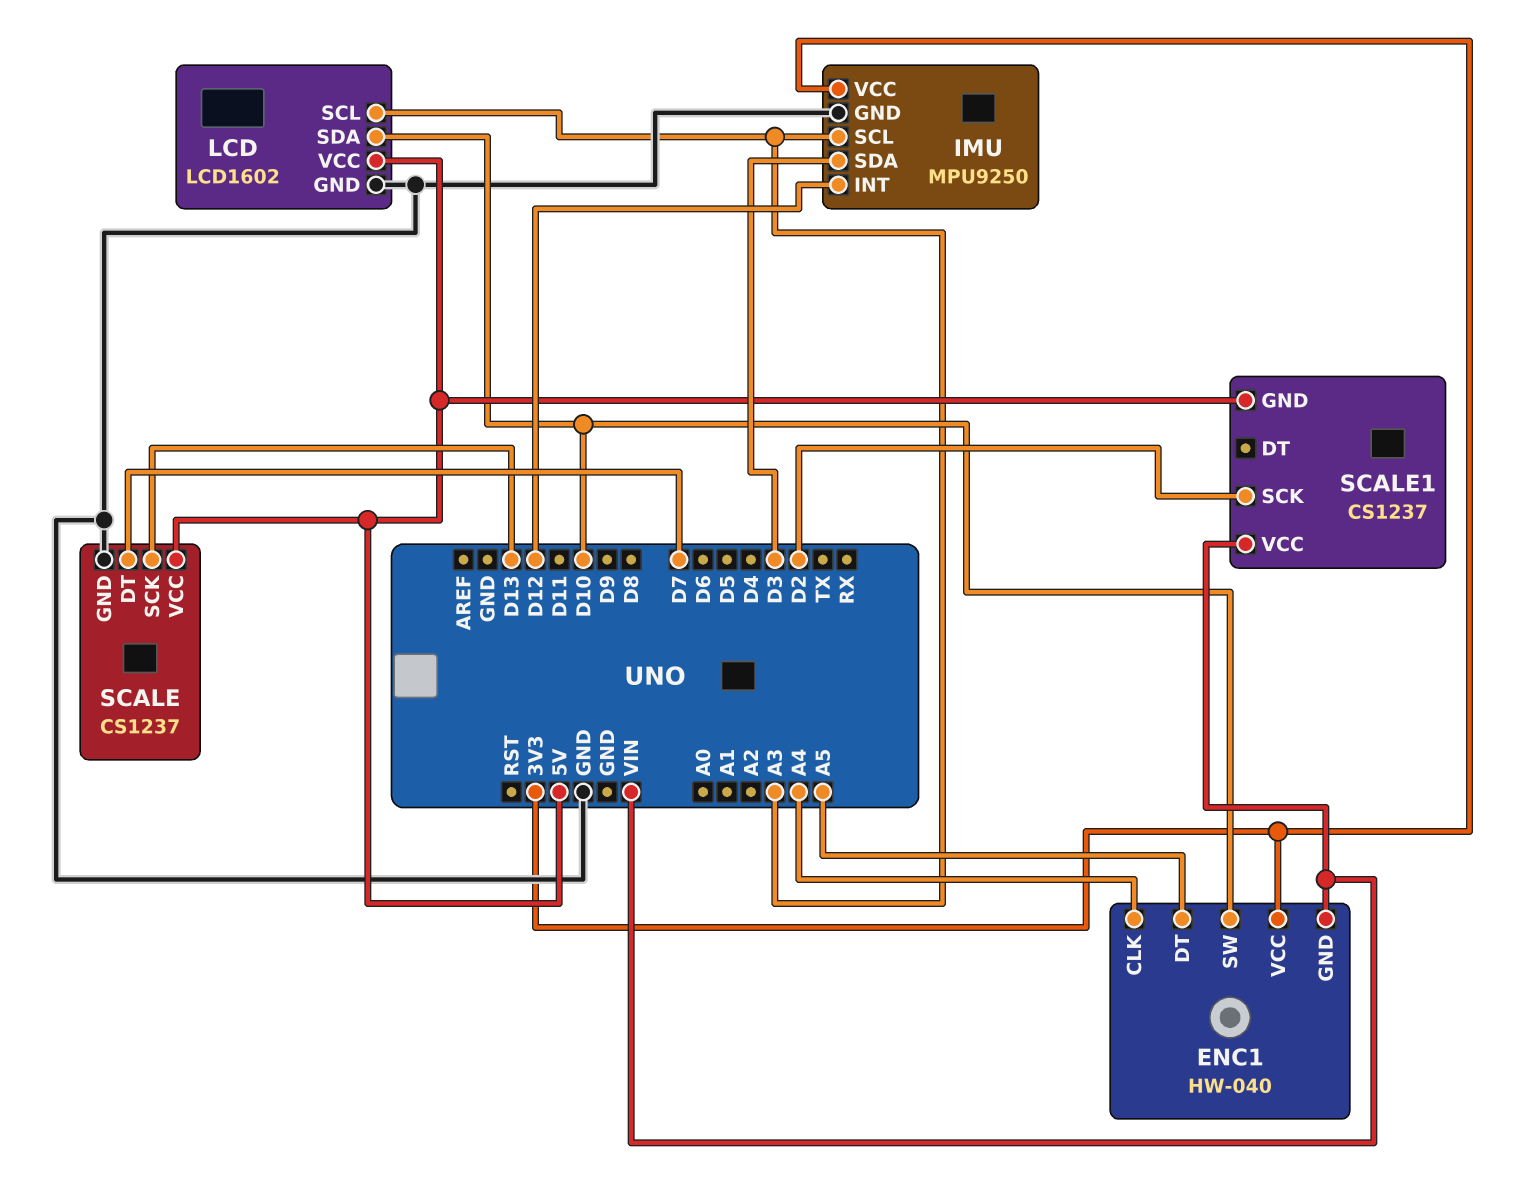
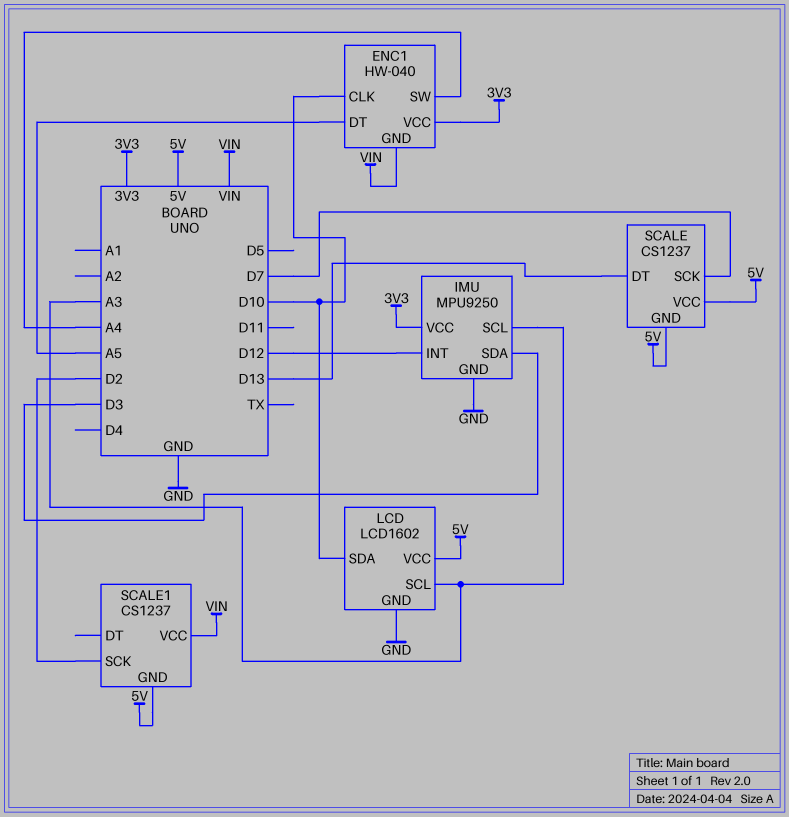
ENC1 pin CLK: A4 -> D10
ENC1 pin SW: D10 -> A4
SCALE pin DT: D7 -> D13
SCALE pin GND: GND -> 5V
SCALE pin SCK: D13 -> D7

